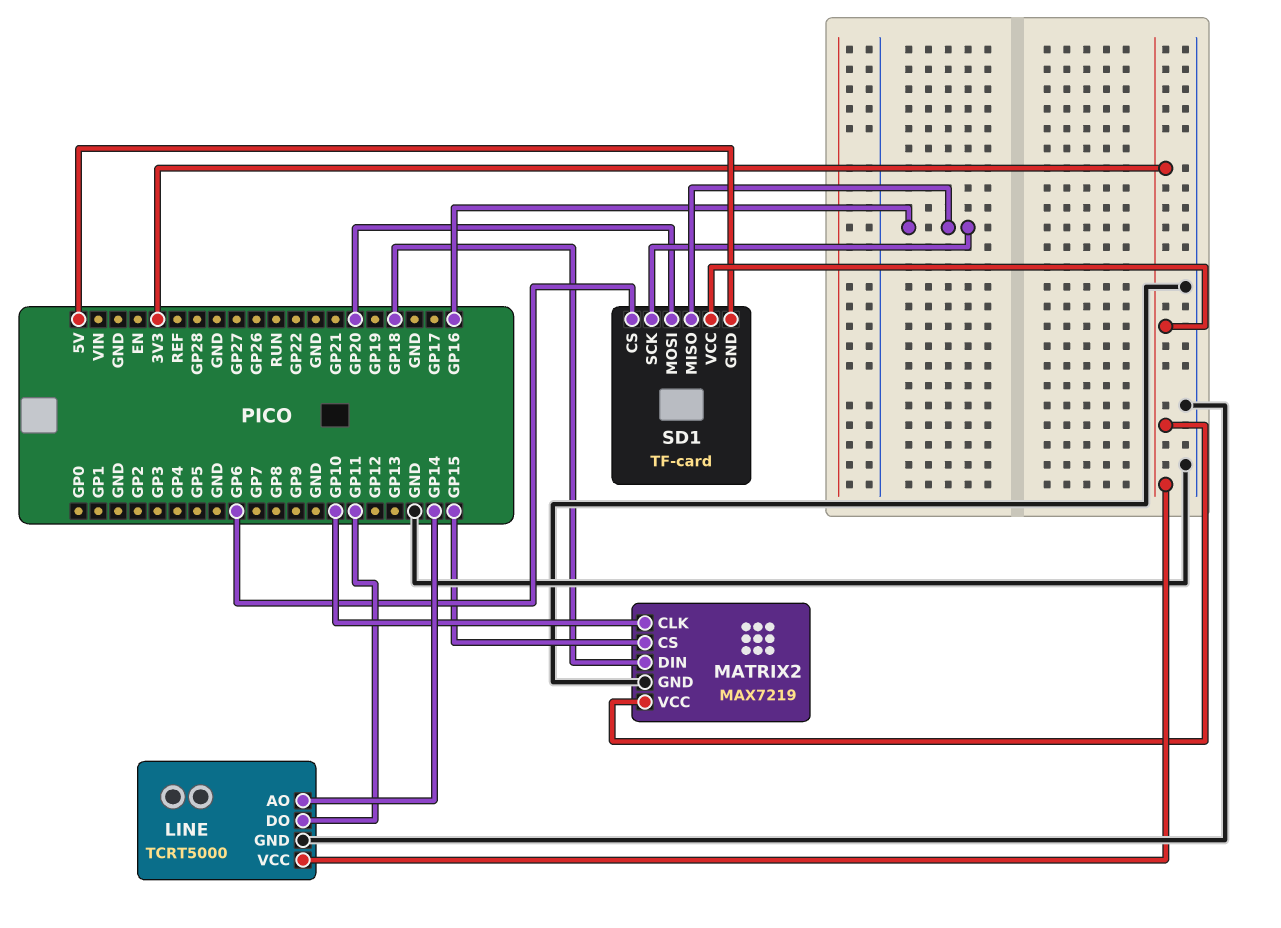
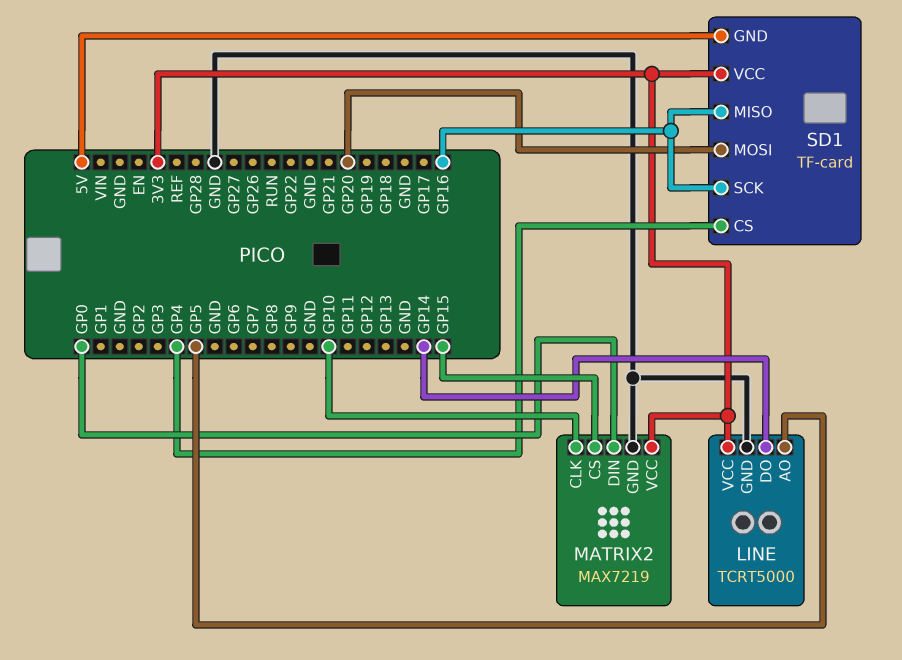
LINE pin AO: GP14 -> GP5
LINE pin DO: GP11 -> GP14
MATRIX2 pin DIN: GP18 -> GP0
SD1 pin CS: GP6 -> GP4

